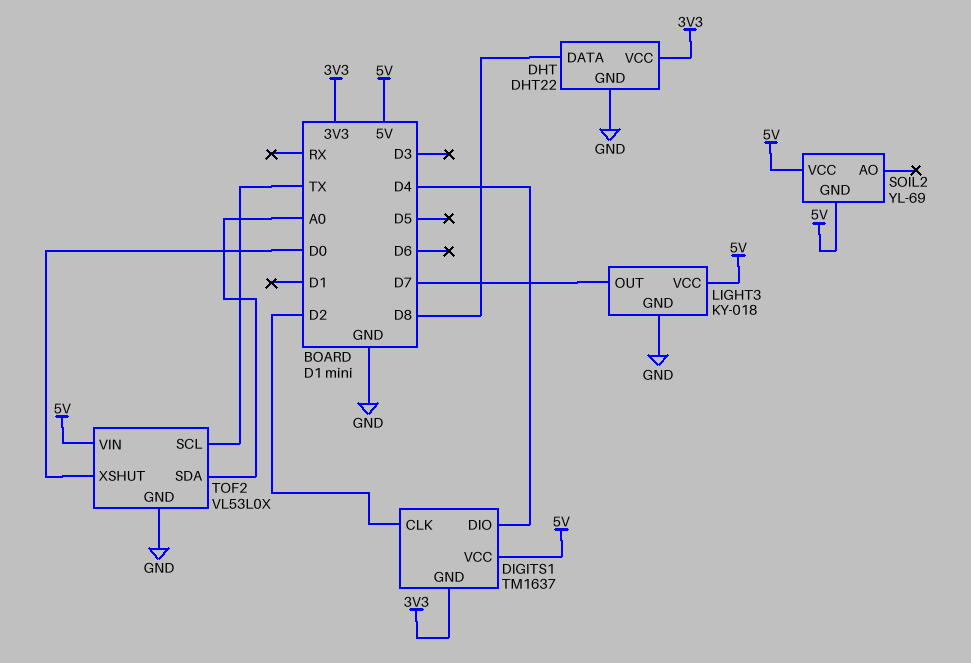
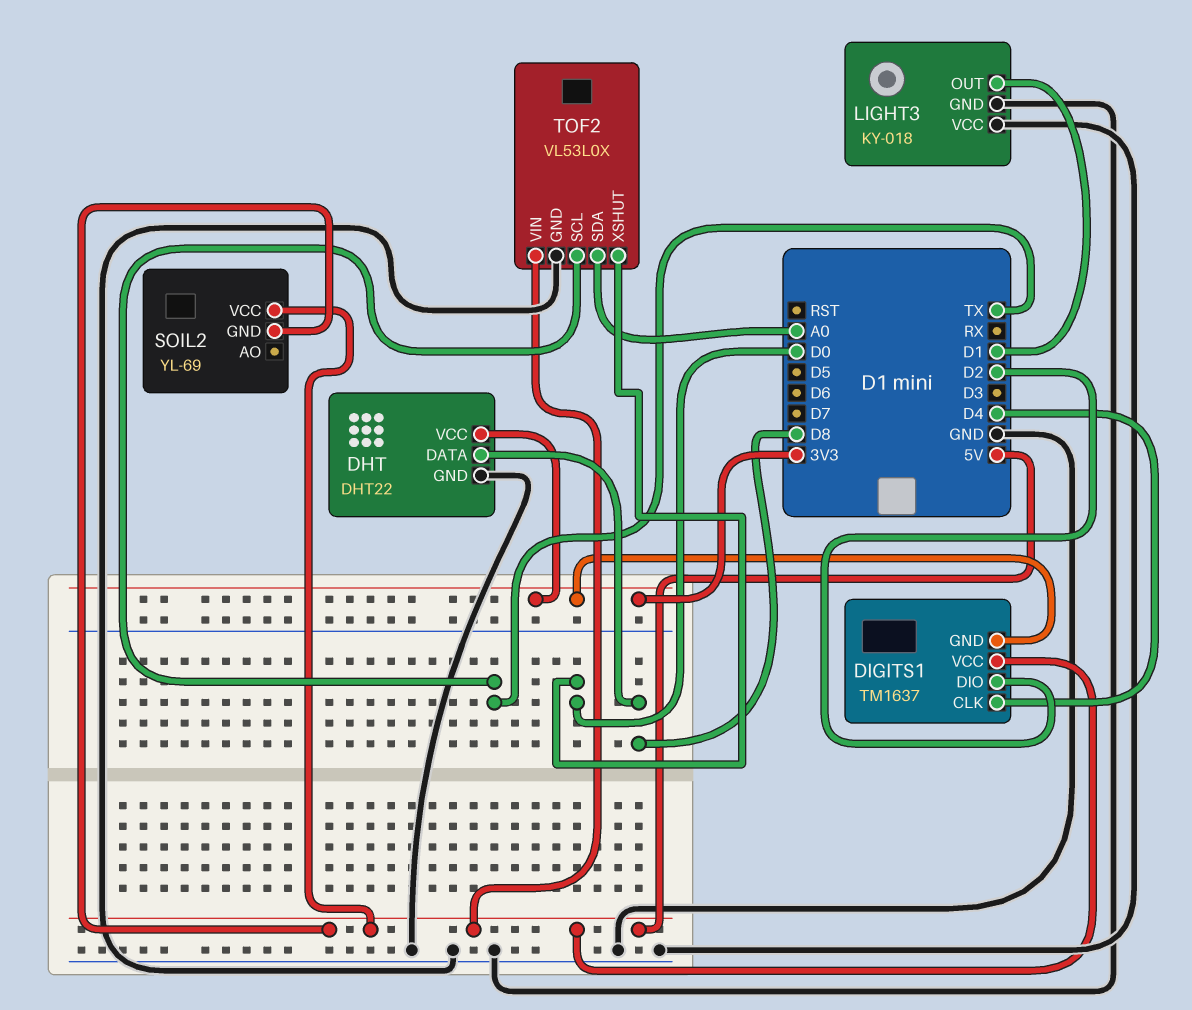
DIGITS1 pin CLK: D2 -> D4
DIGITS1 pin DIO: D4 -> D2
LIGHT3 pin OUT: D7 -> D1
LIGHT3 pin VCC: 5V -> GND

